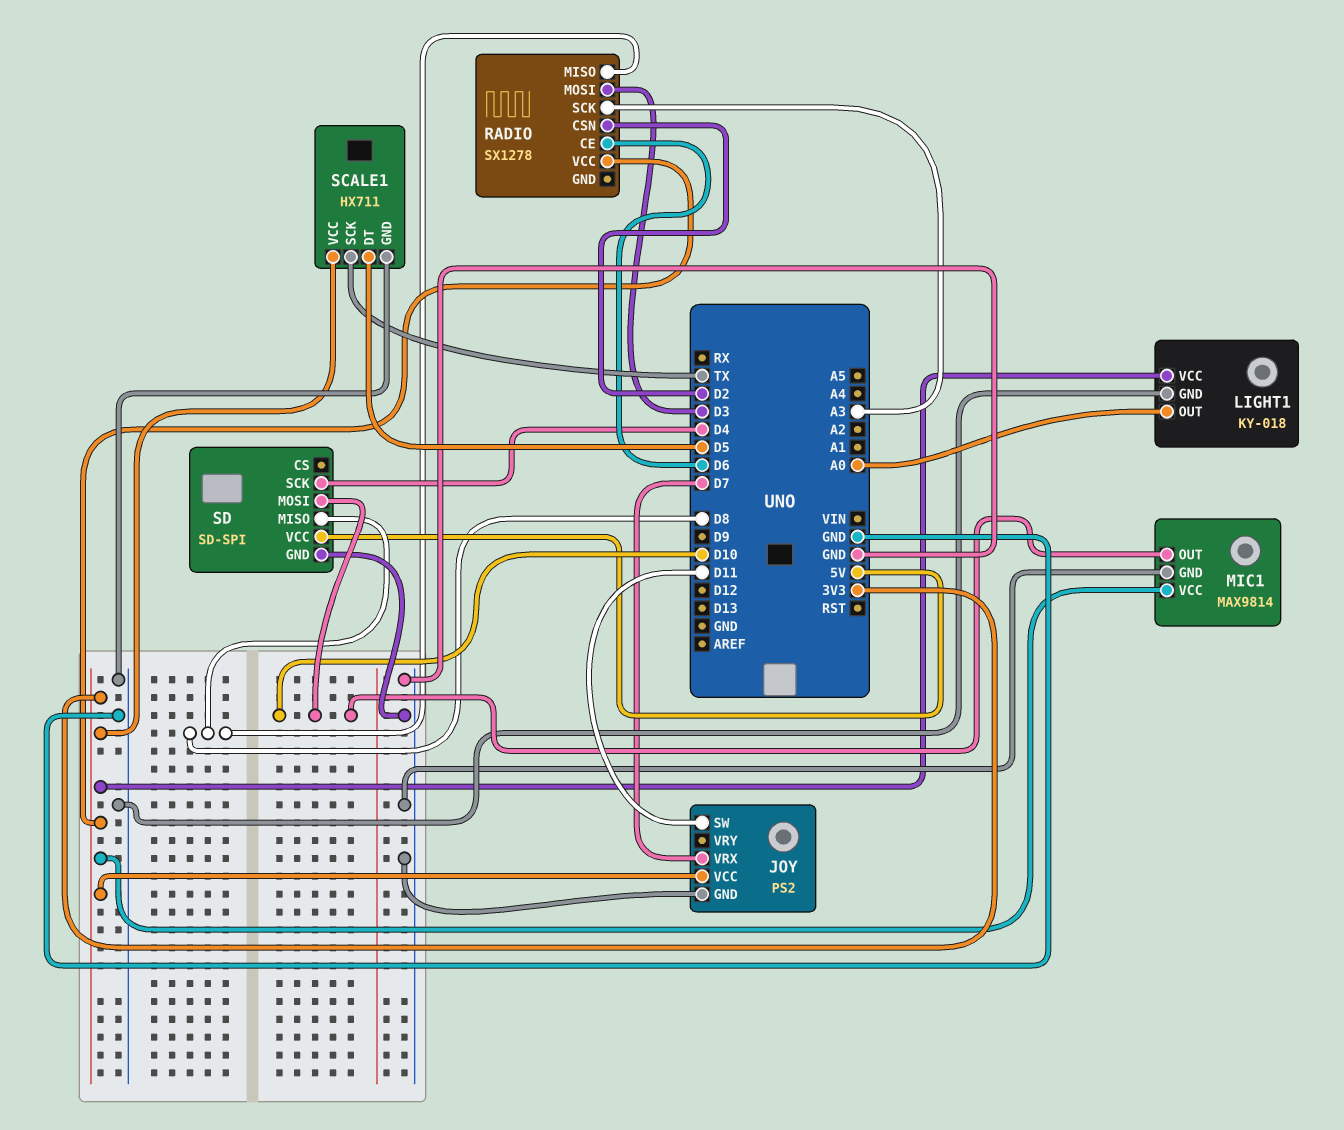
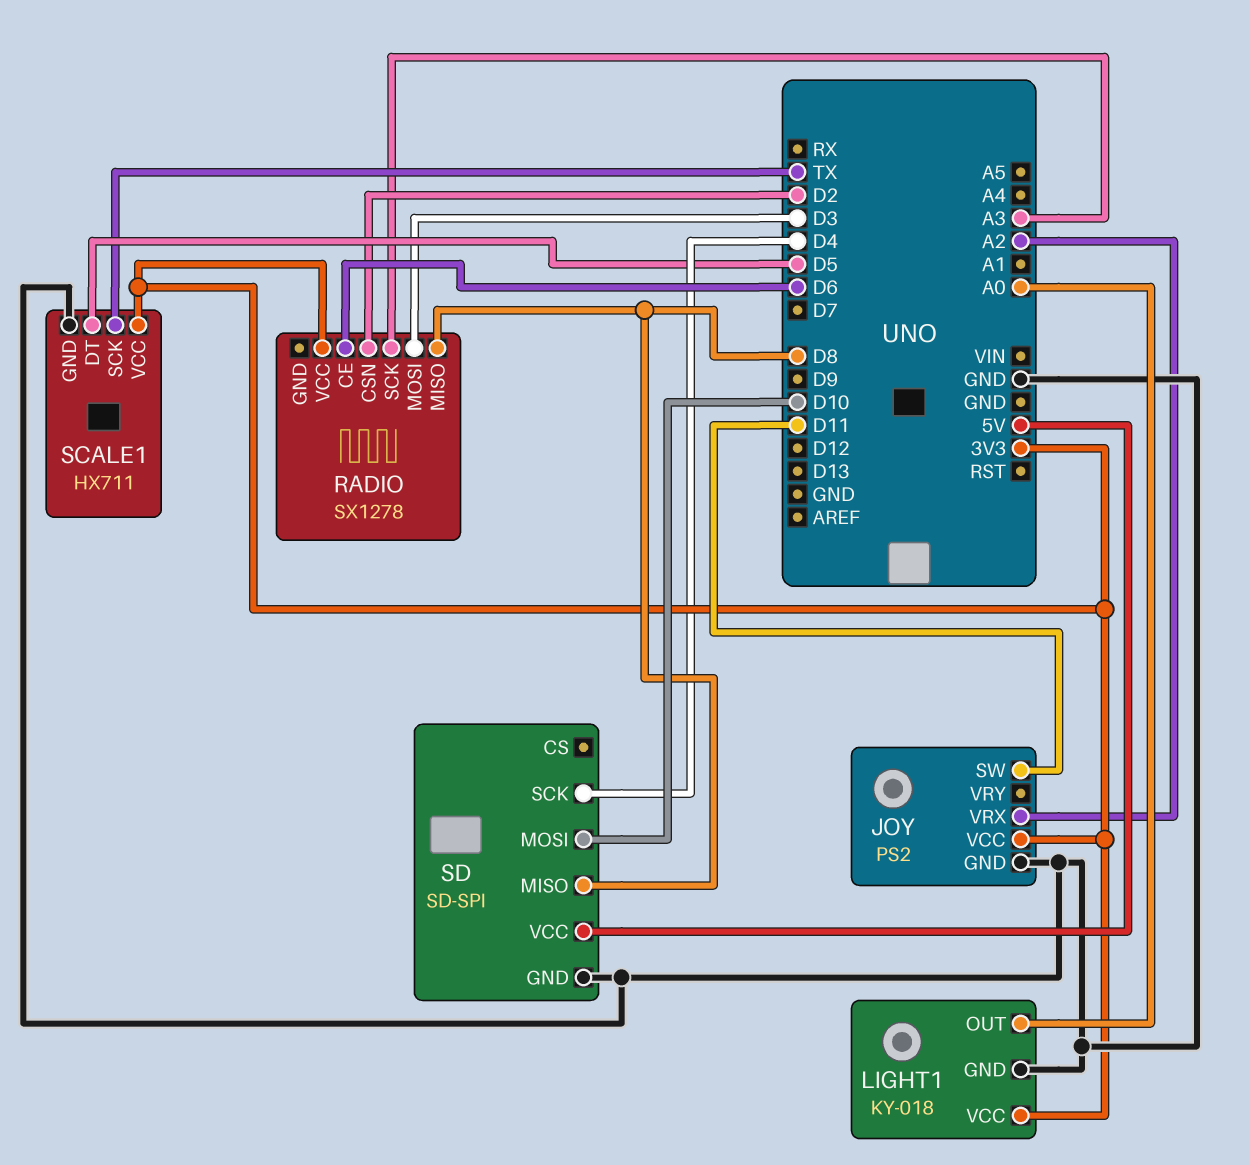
JOY pin VRX: D7 -> A2
MIC1: MAX9814 -> none
MIC1 pin GND: GND -> none
MIC1 pin OUT: D10 -> none
MIC1 pin VCC: 3V3 -> none

